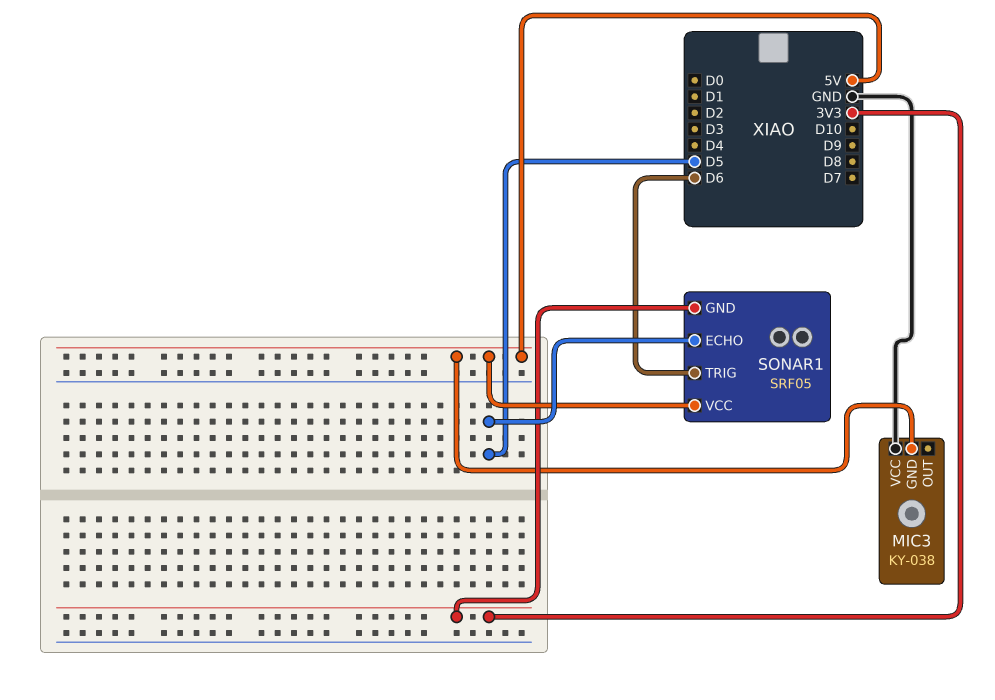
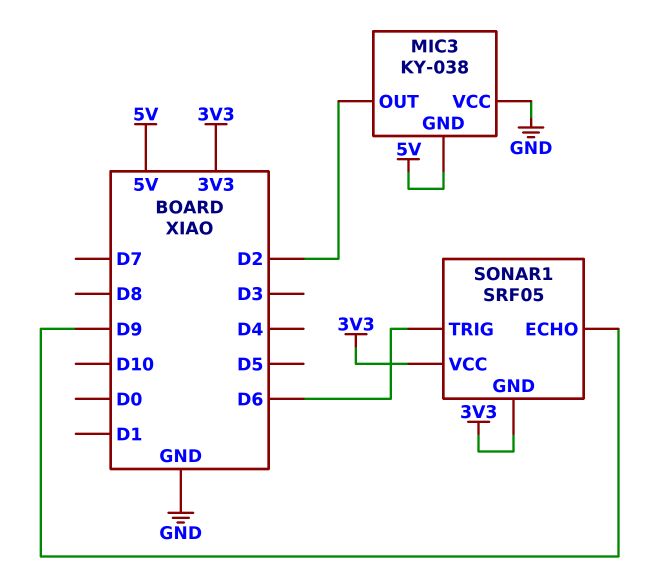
MIC3 pin OUT: none -> D2
SONAR1 pin ECHO: D5 -> D9
SONAR1 pin VCC: 5V -> 3V3

